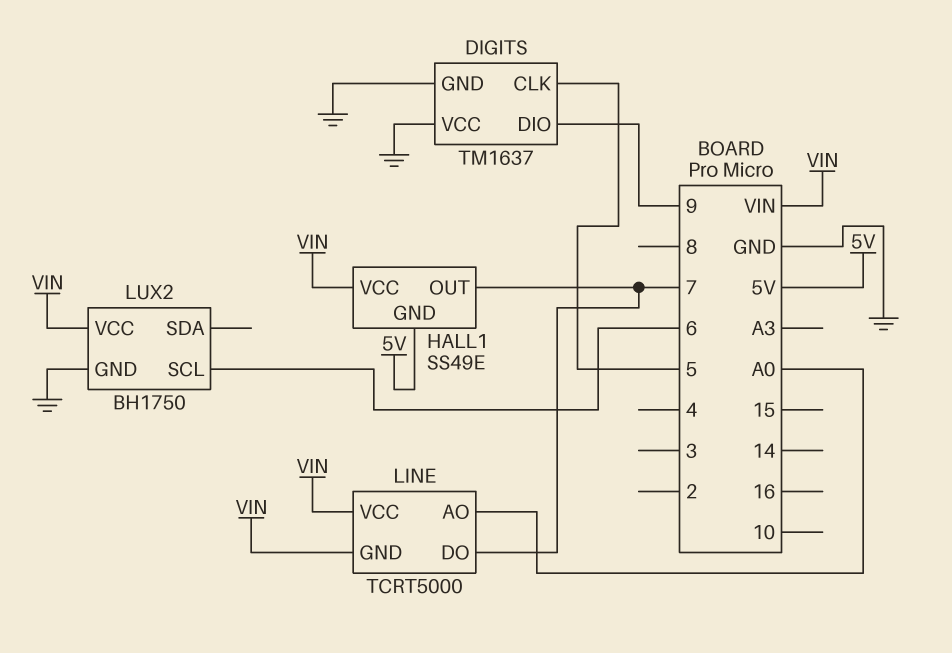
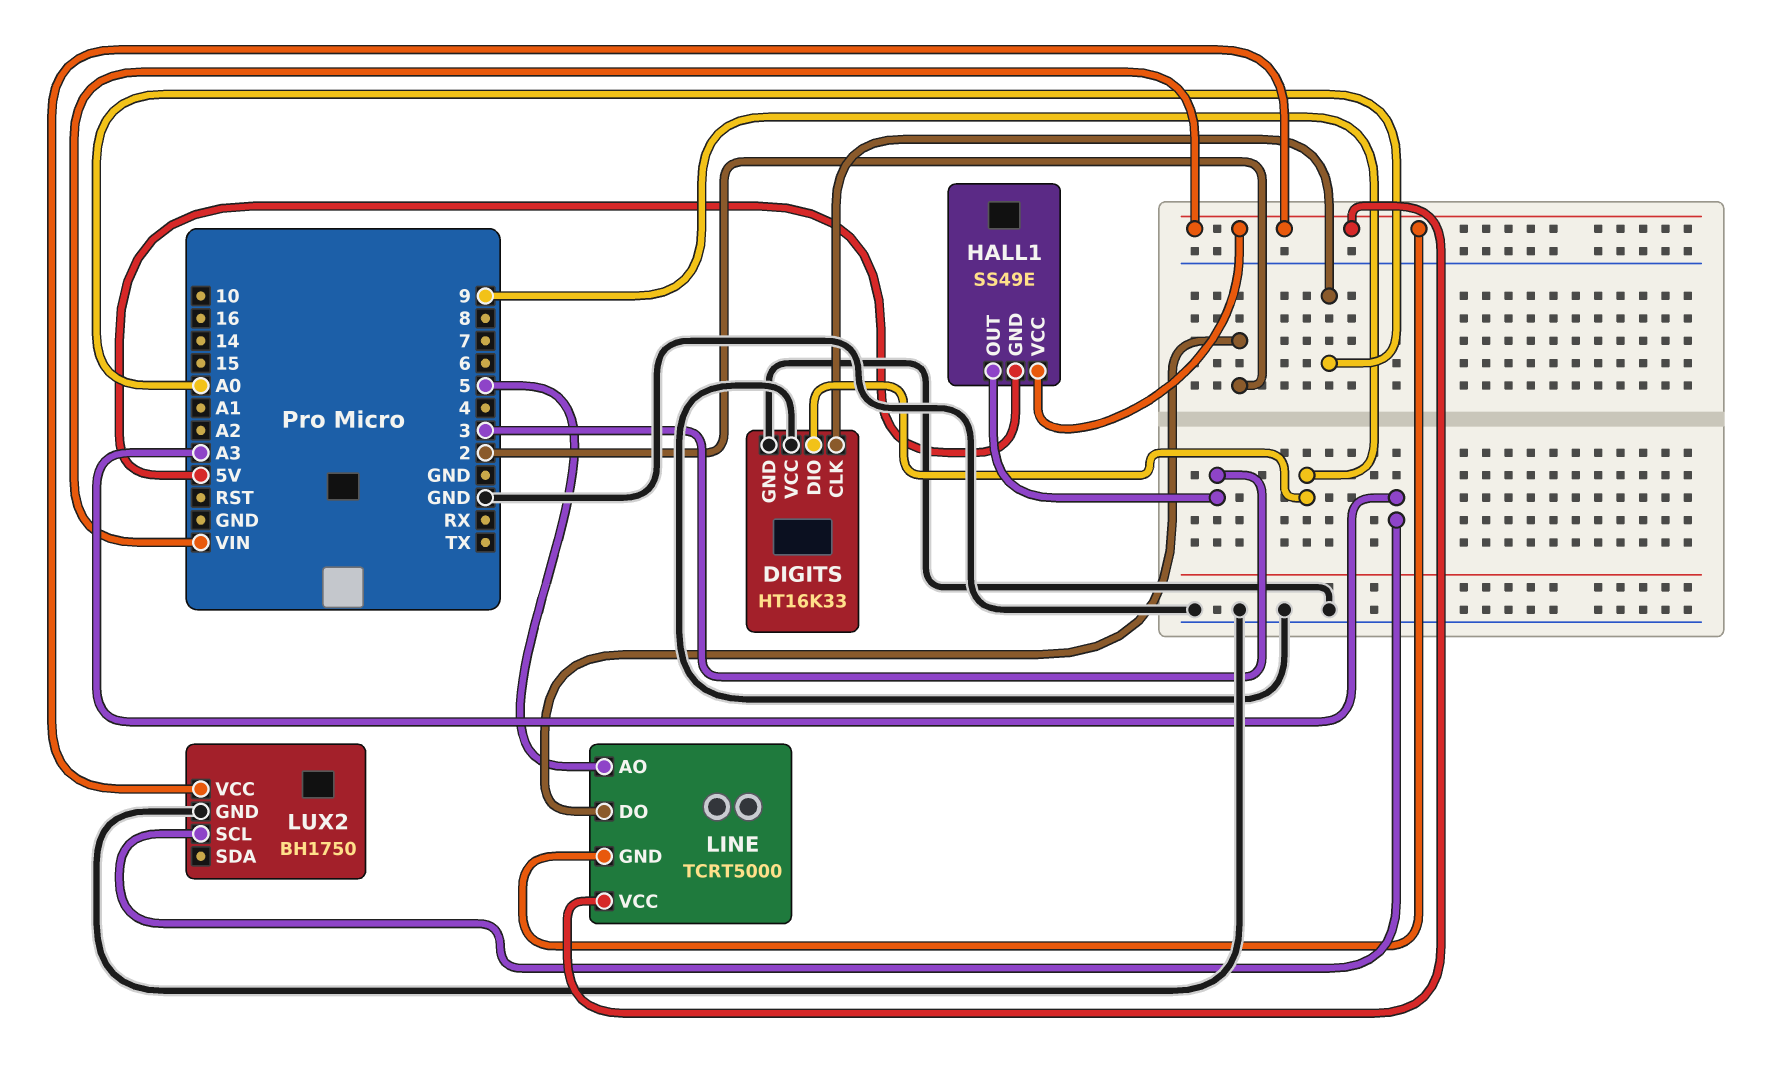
DIGITS: TM1637 -> HT16K33
DIGITS pin CLK: 5 -> A0
HALL1 pin OUT: 7 -> 3
LINE pin AO: A0 -> 5
LINE pin DO: 7 -> 2
LUX2 pin SCL: 6 -> A3

